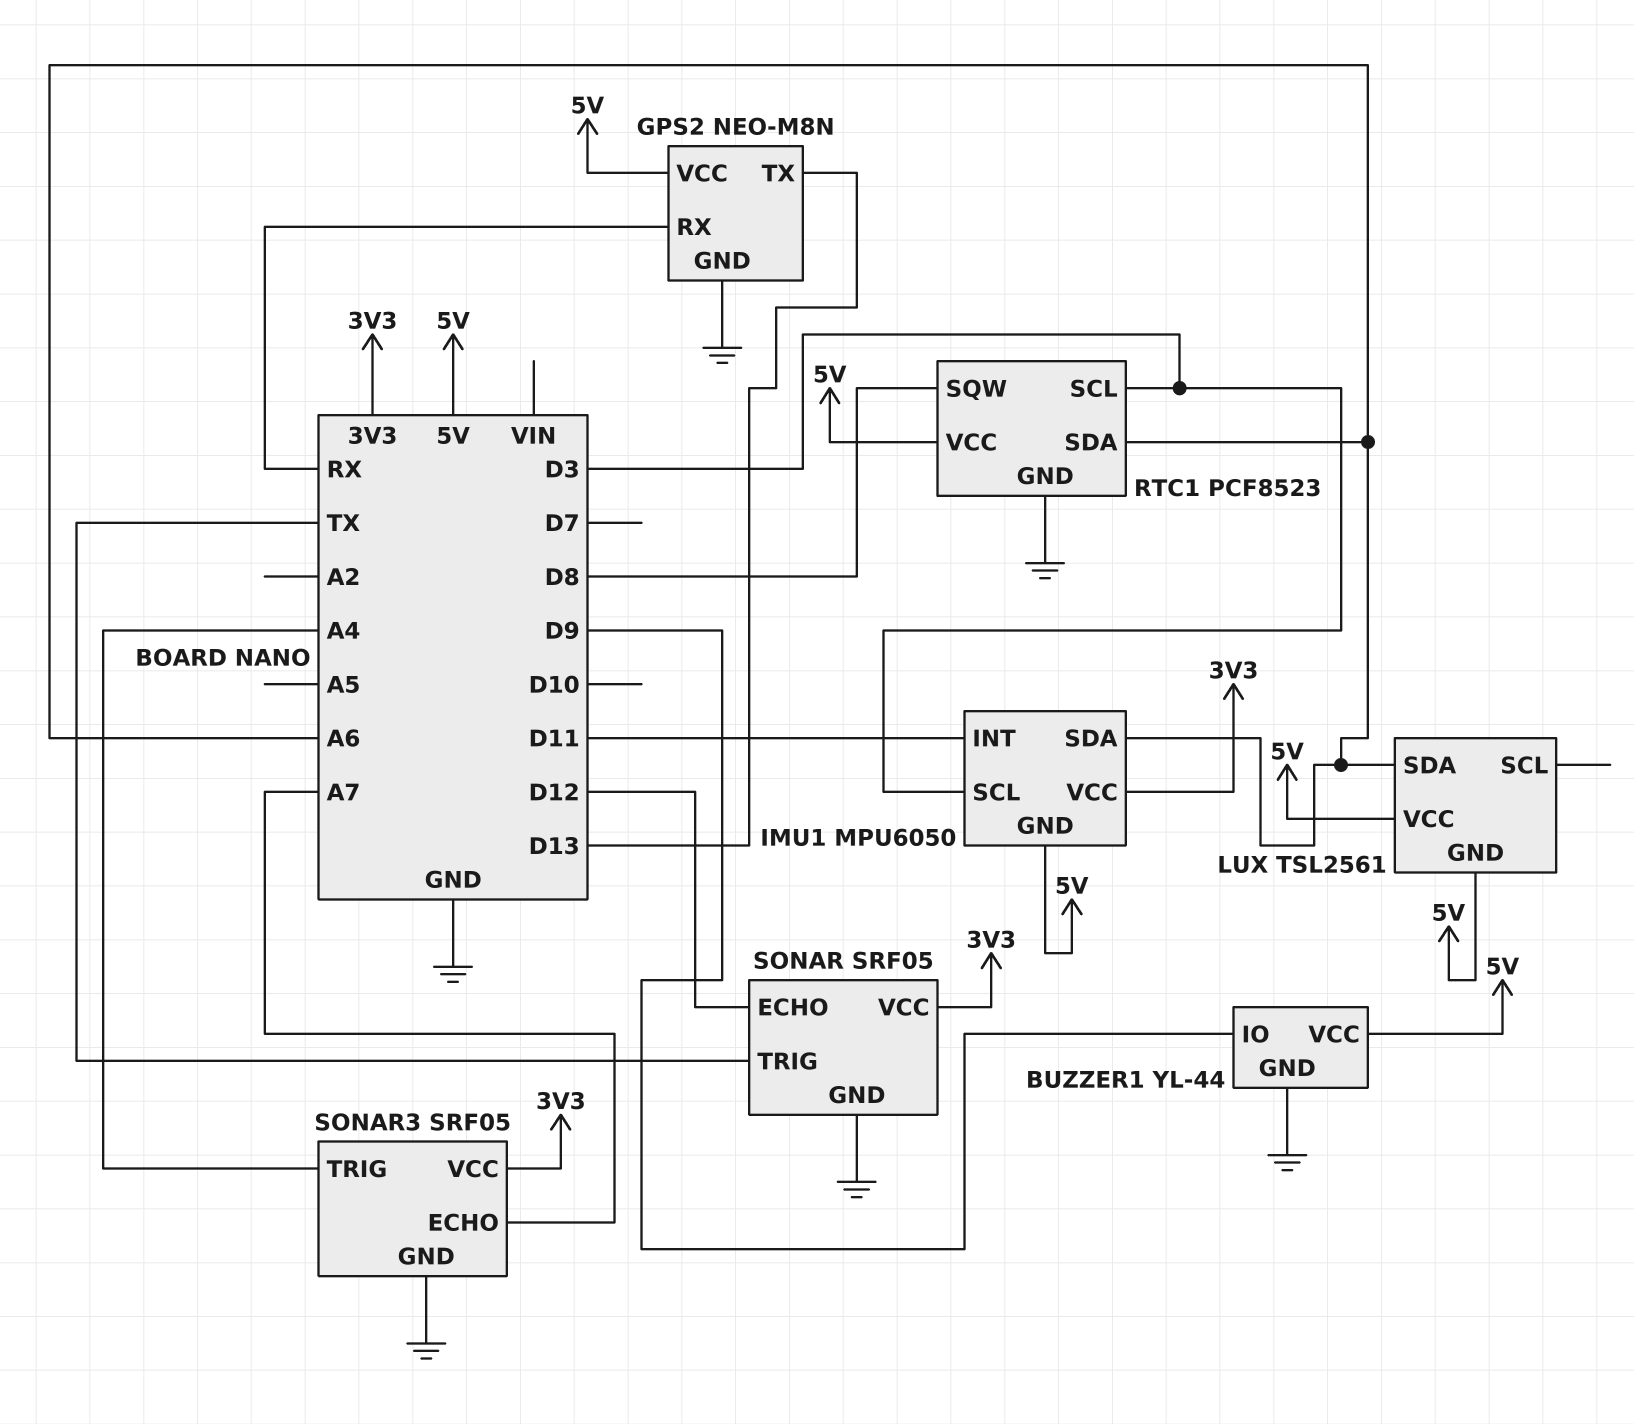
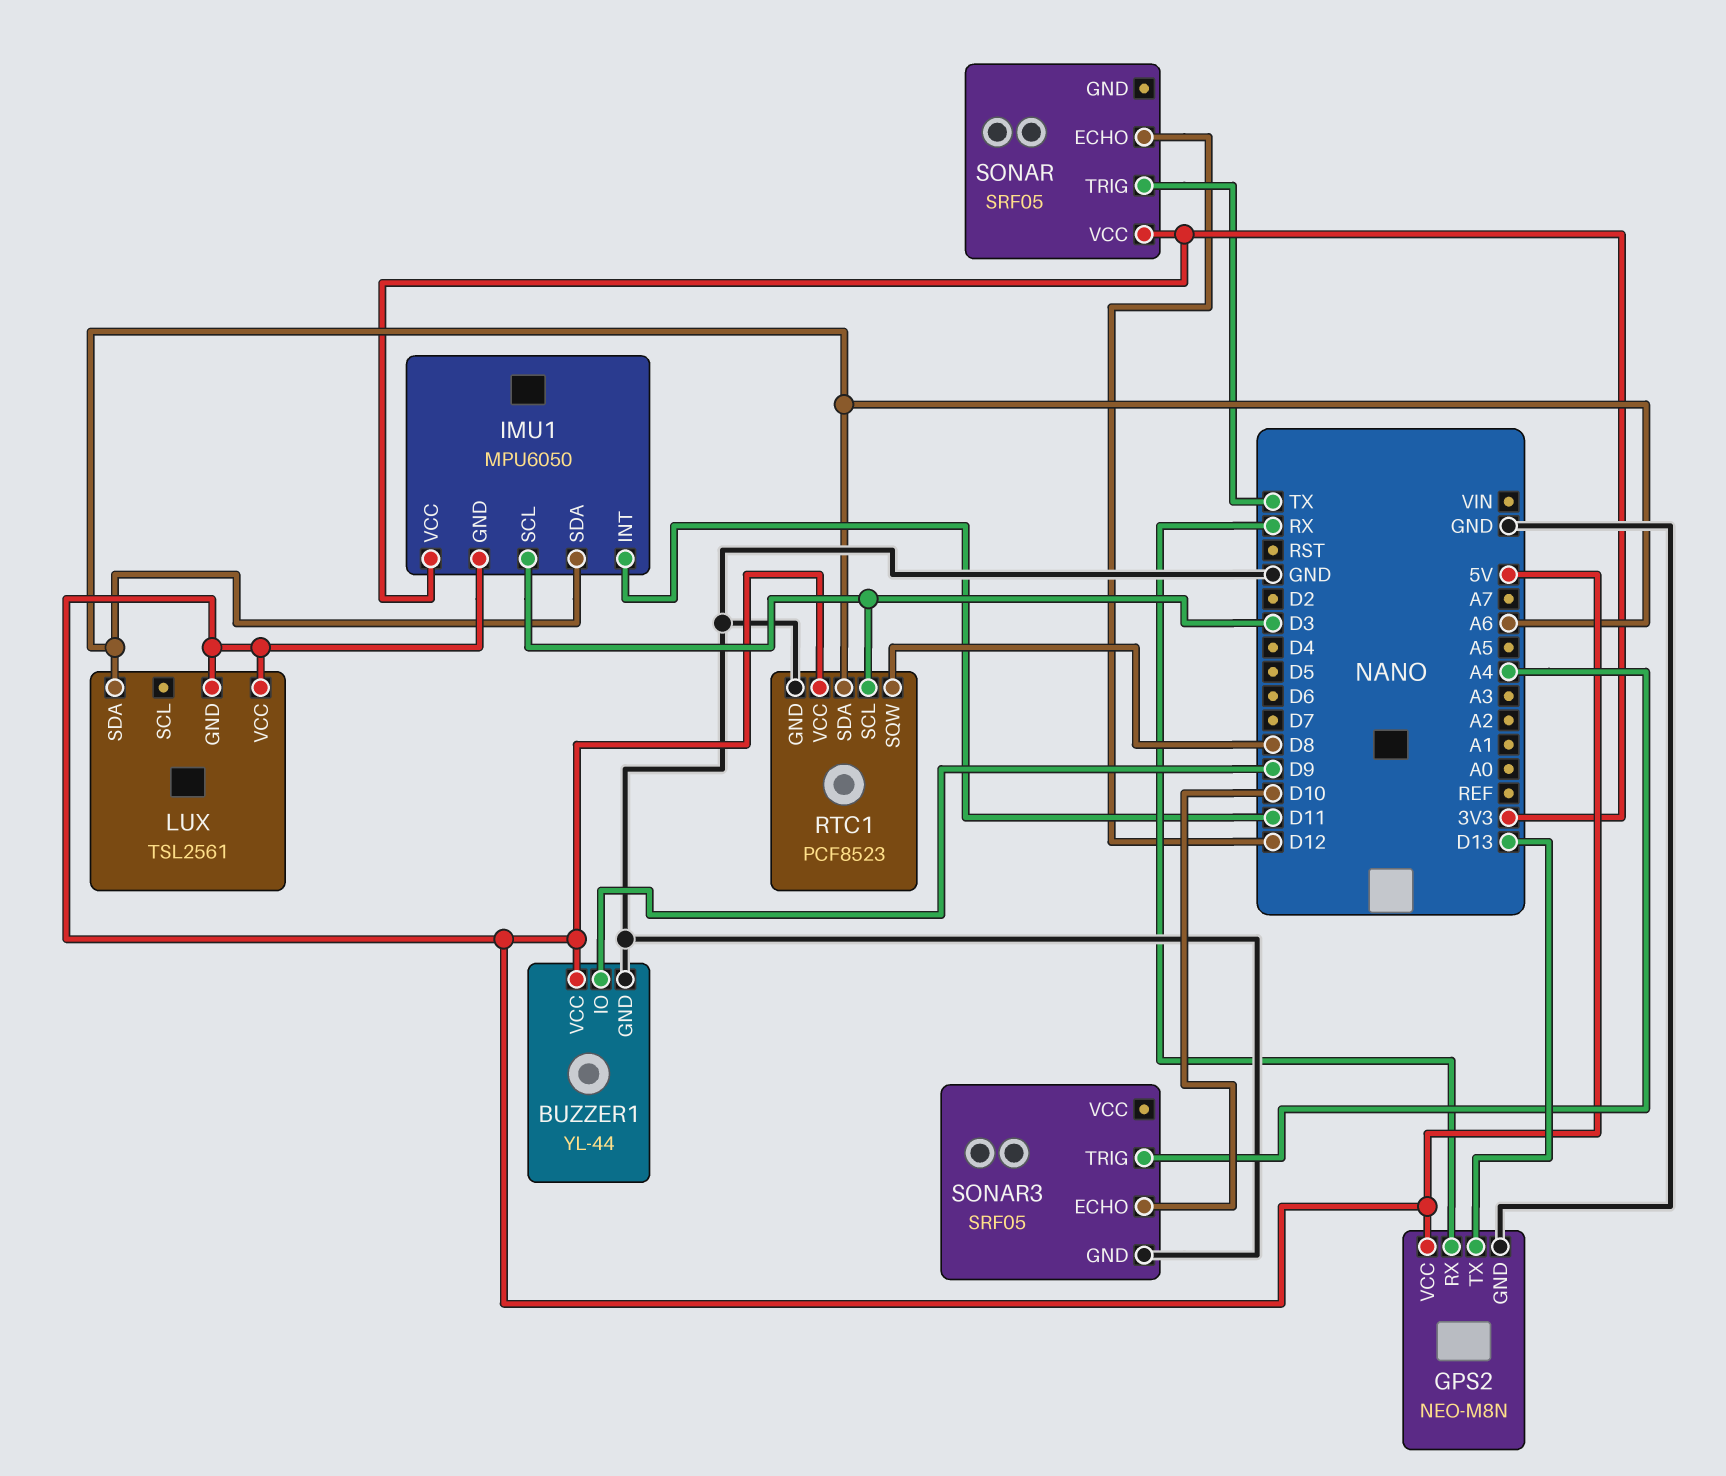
SONAR pin GND: GND -> none
SONAR3 pin ECHO: A7 -> D10
SONAR3 pin VCC: 3V3 -> none

